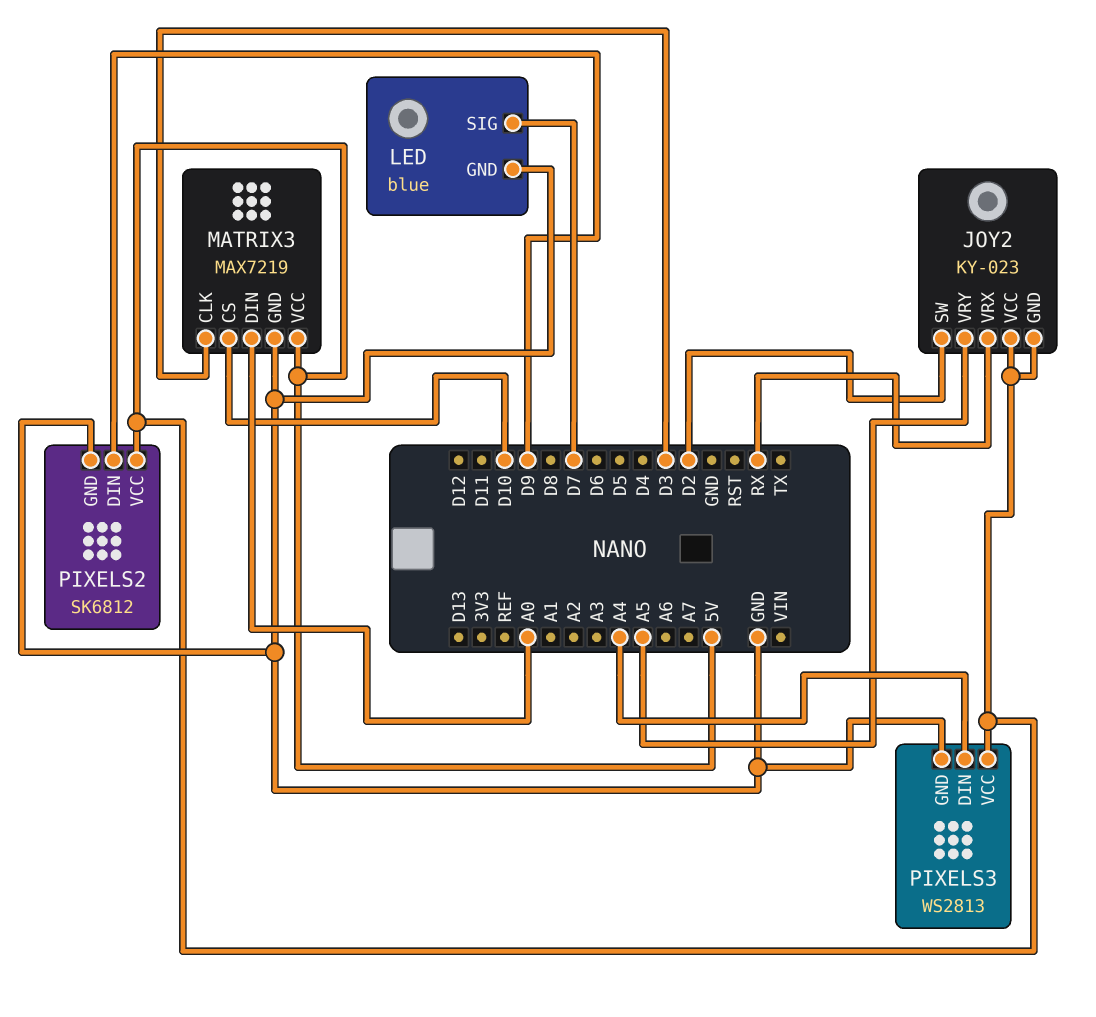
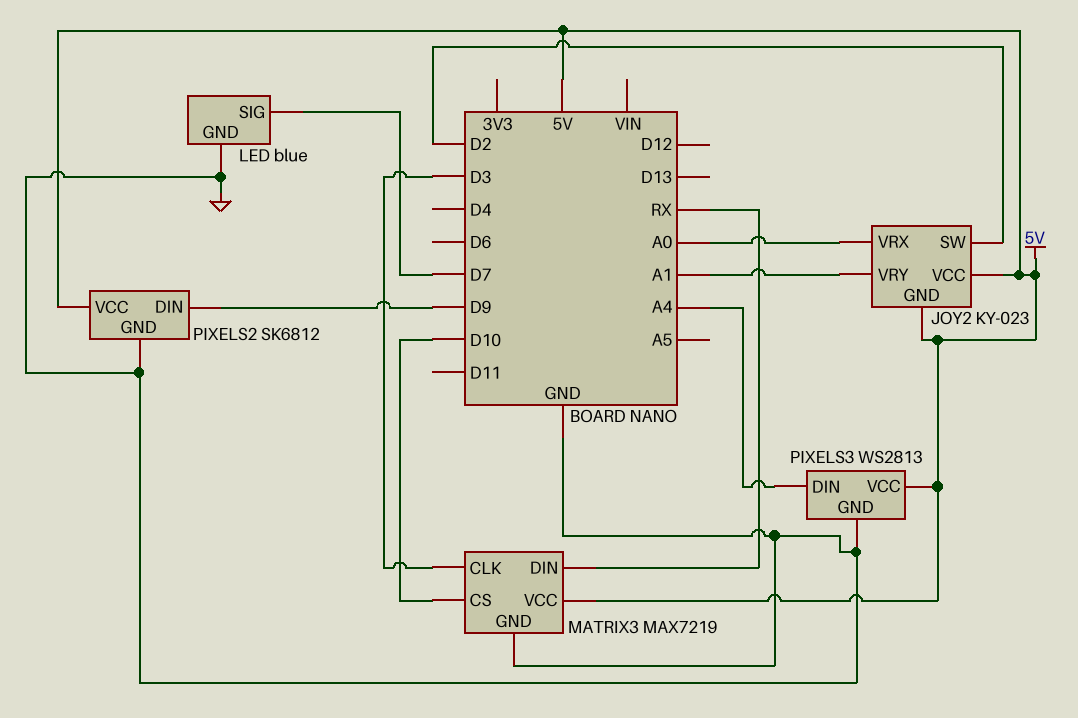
JOY2 pin VRX: RX -> A0
JOY2 pin VRY: A5 -> A1
MATRIX3 pin DIN: A0 -> RX

